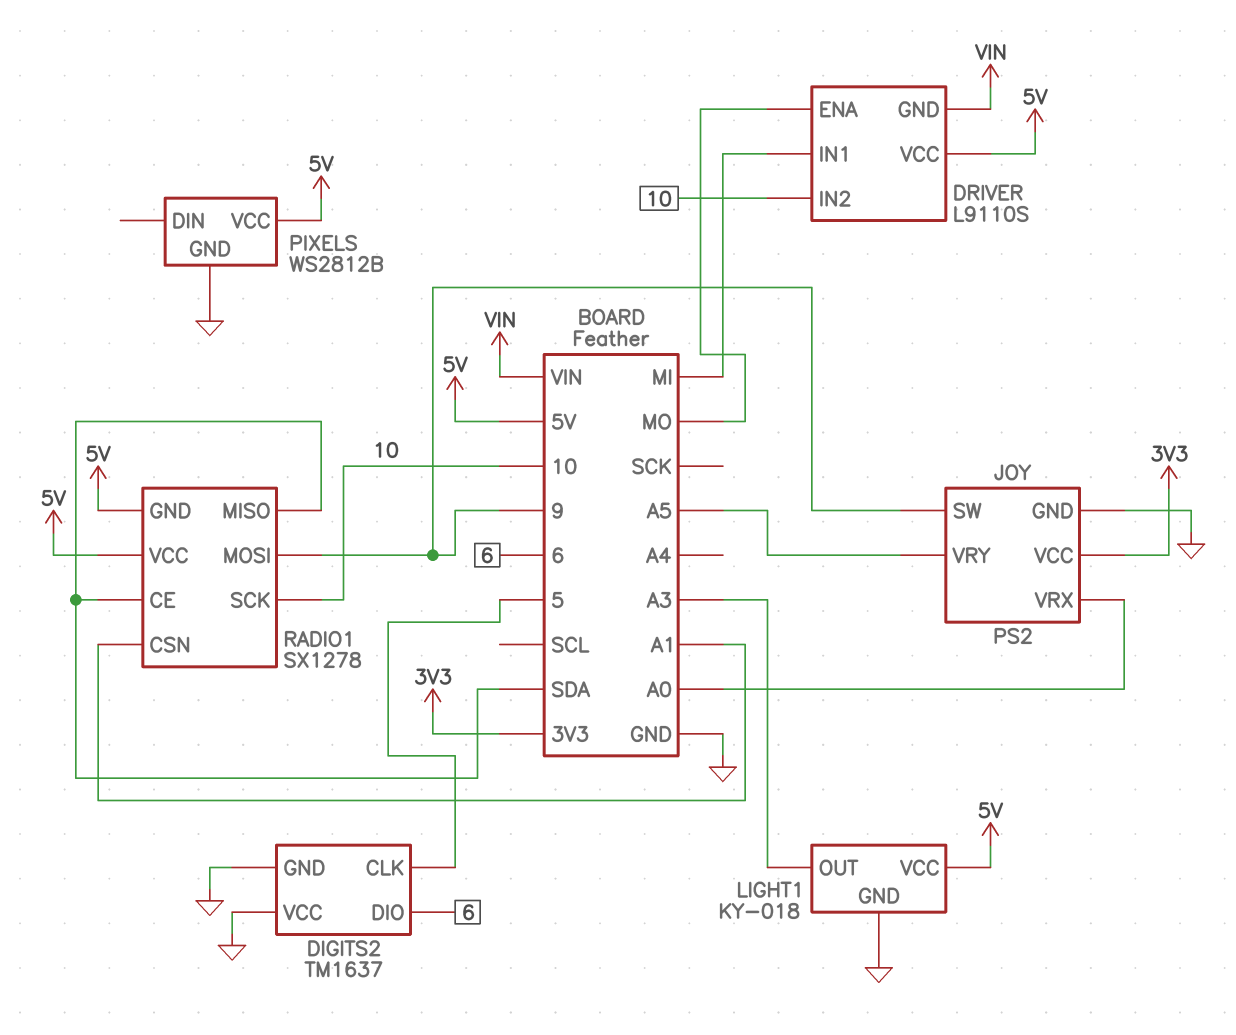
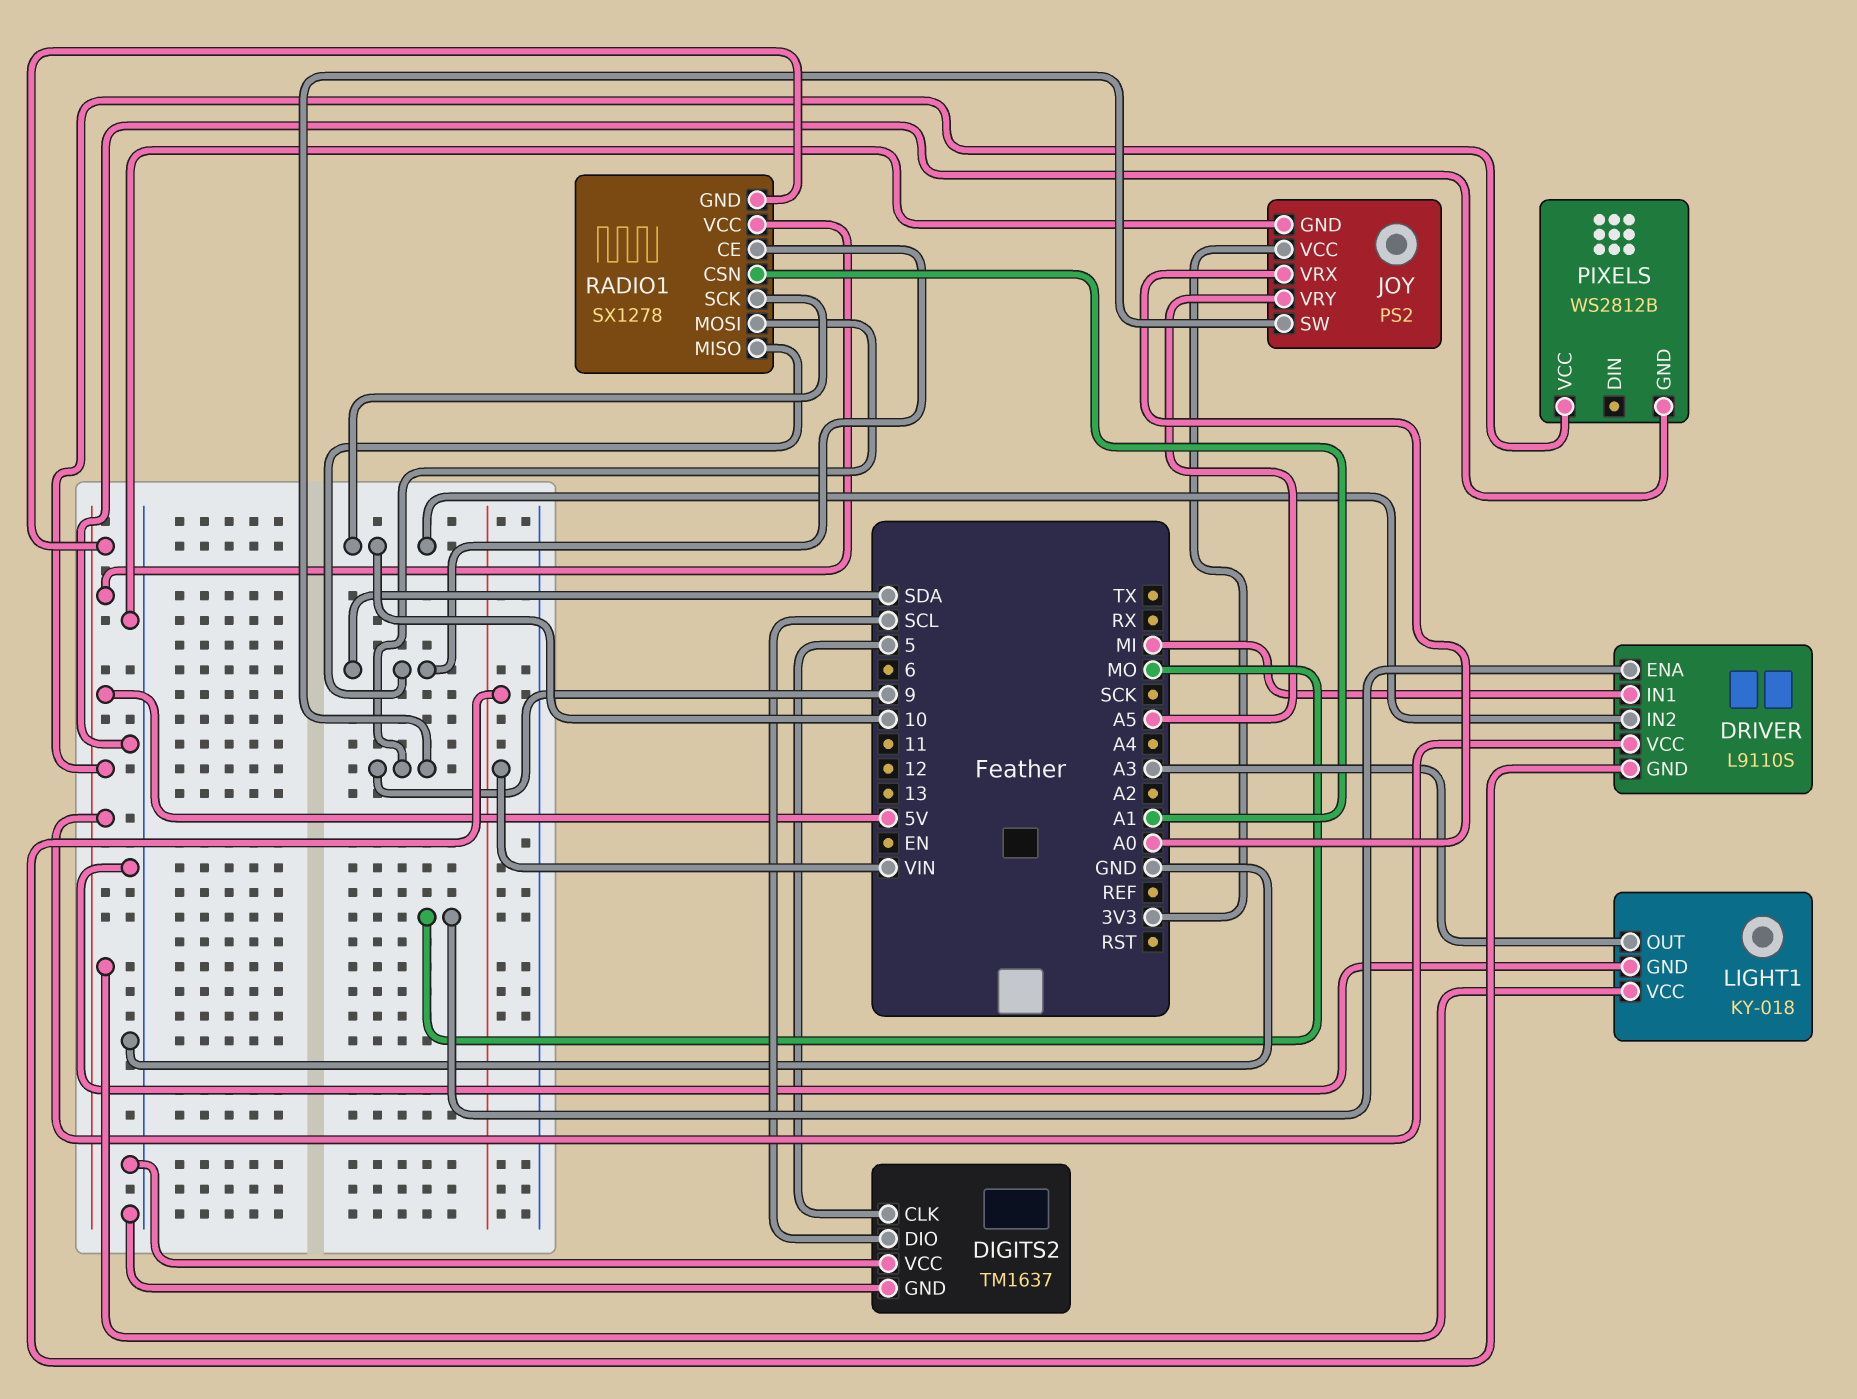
DIGITS2 pin DIO: 6 -> SCL

